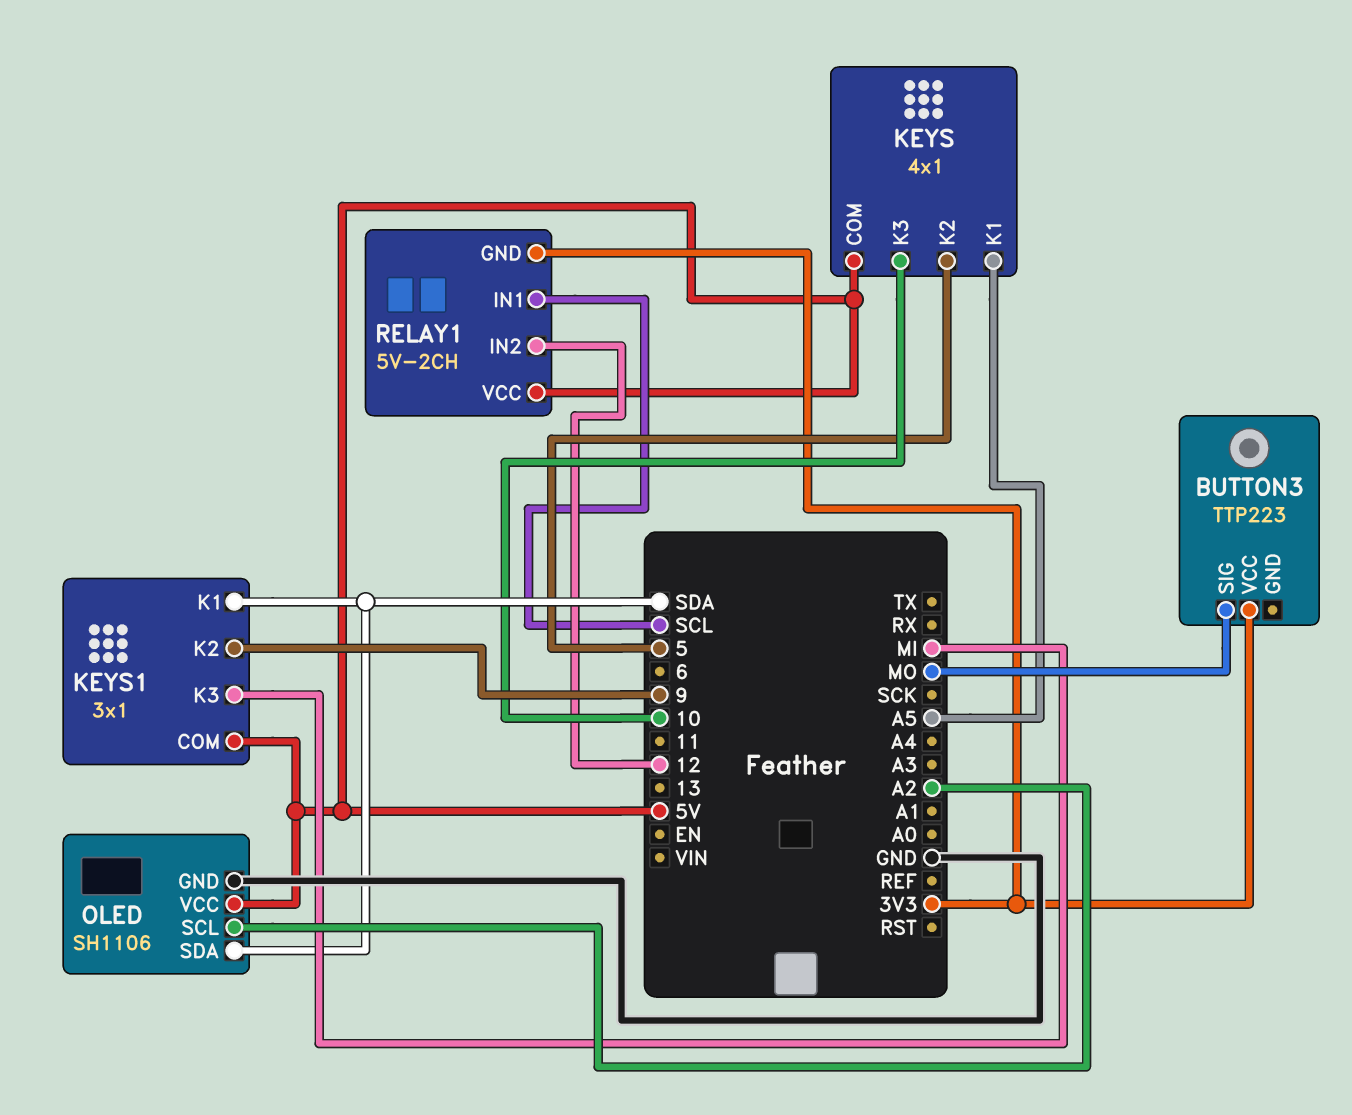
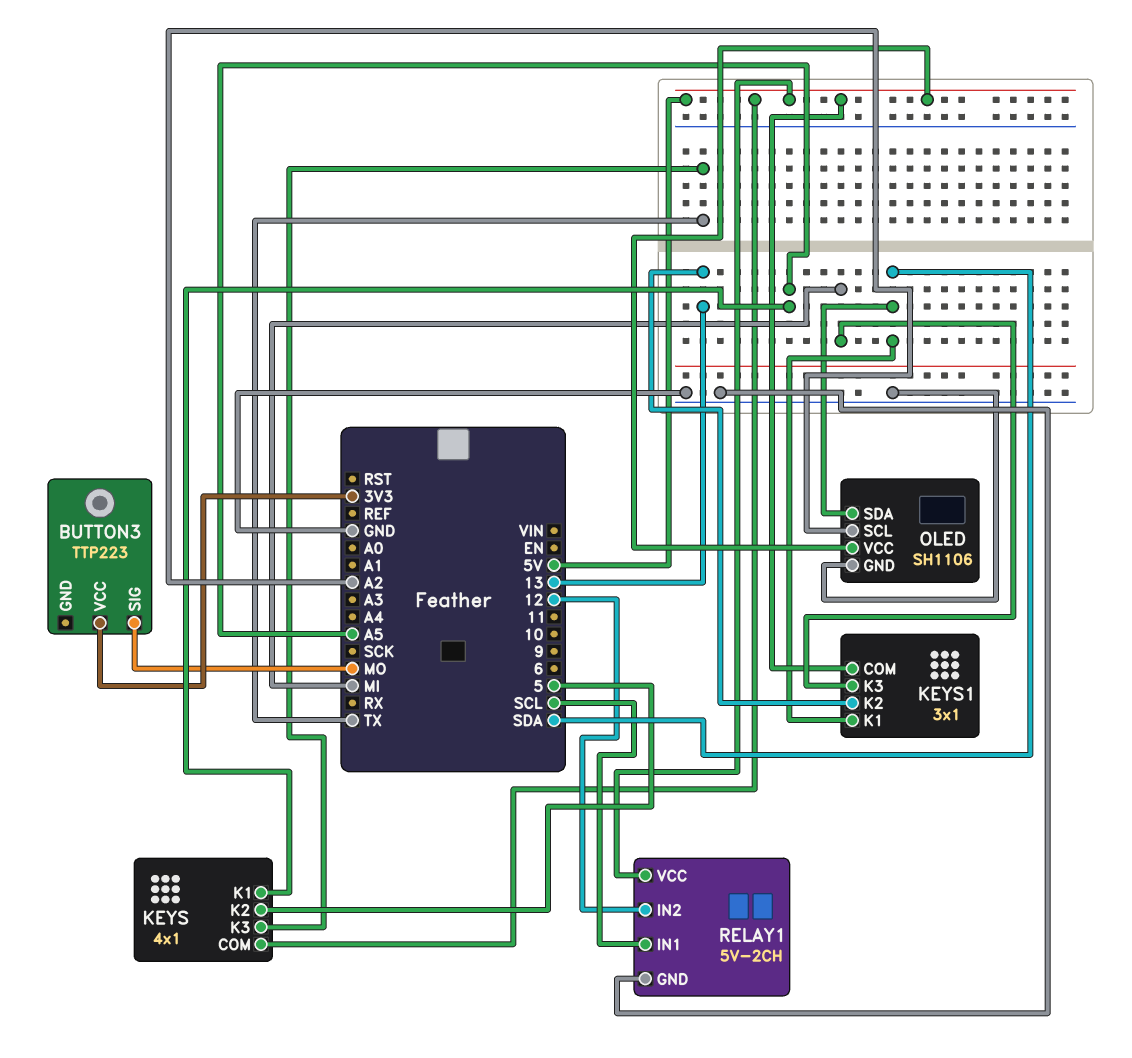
KEYS pin K3: 10 -> TX
KEYS1 pin K2: 9 -> 13
RELAY1 pin GND: 3V3 -> GND

